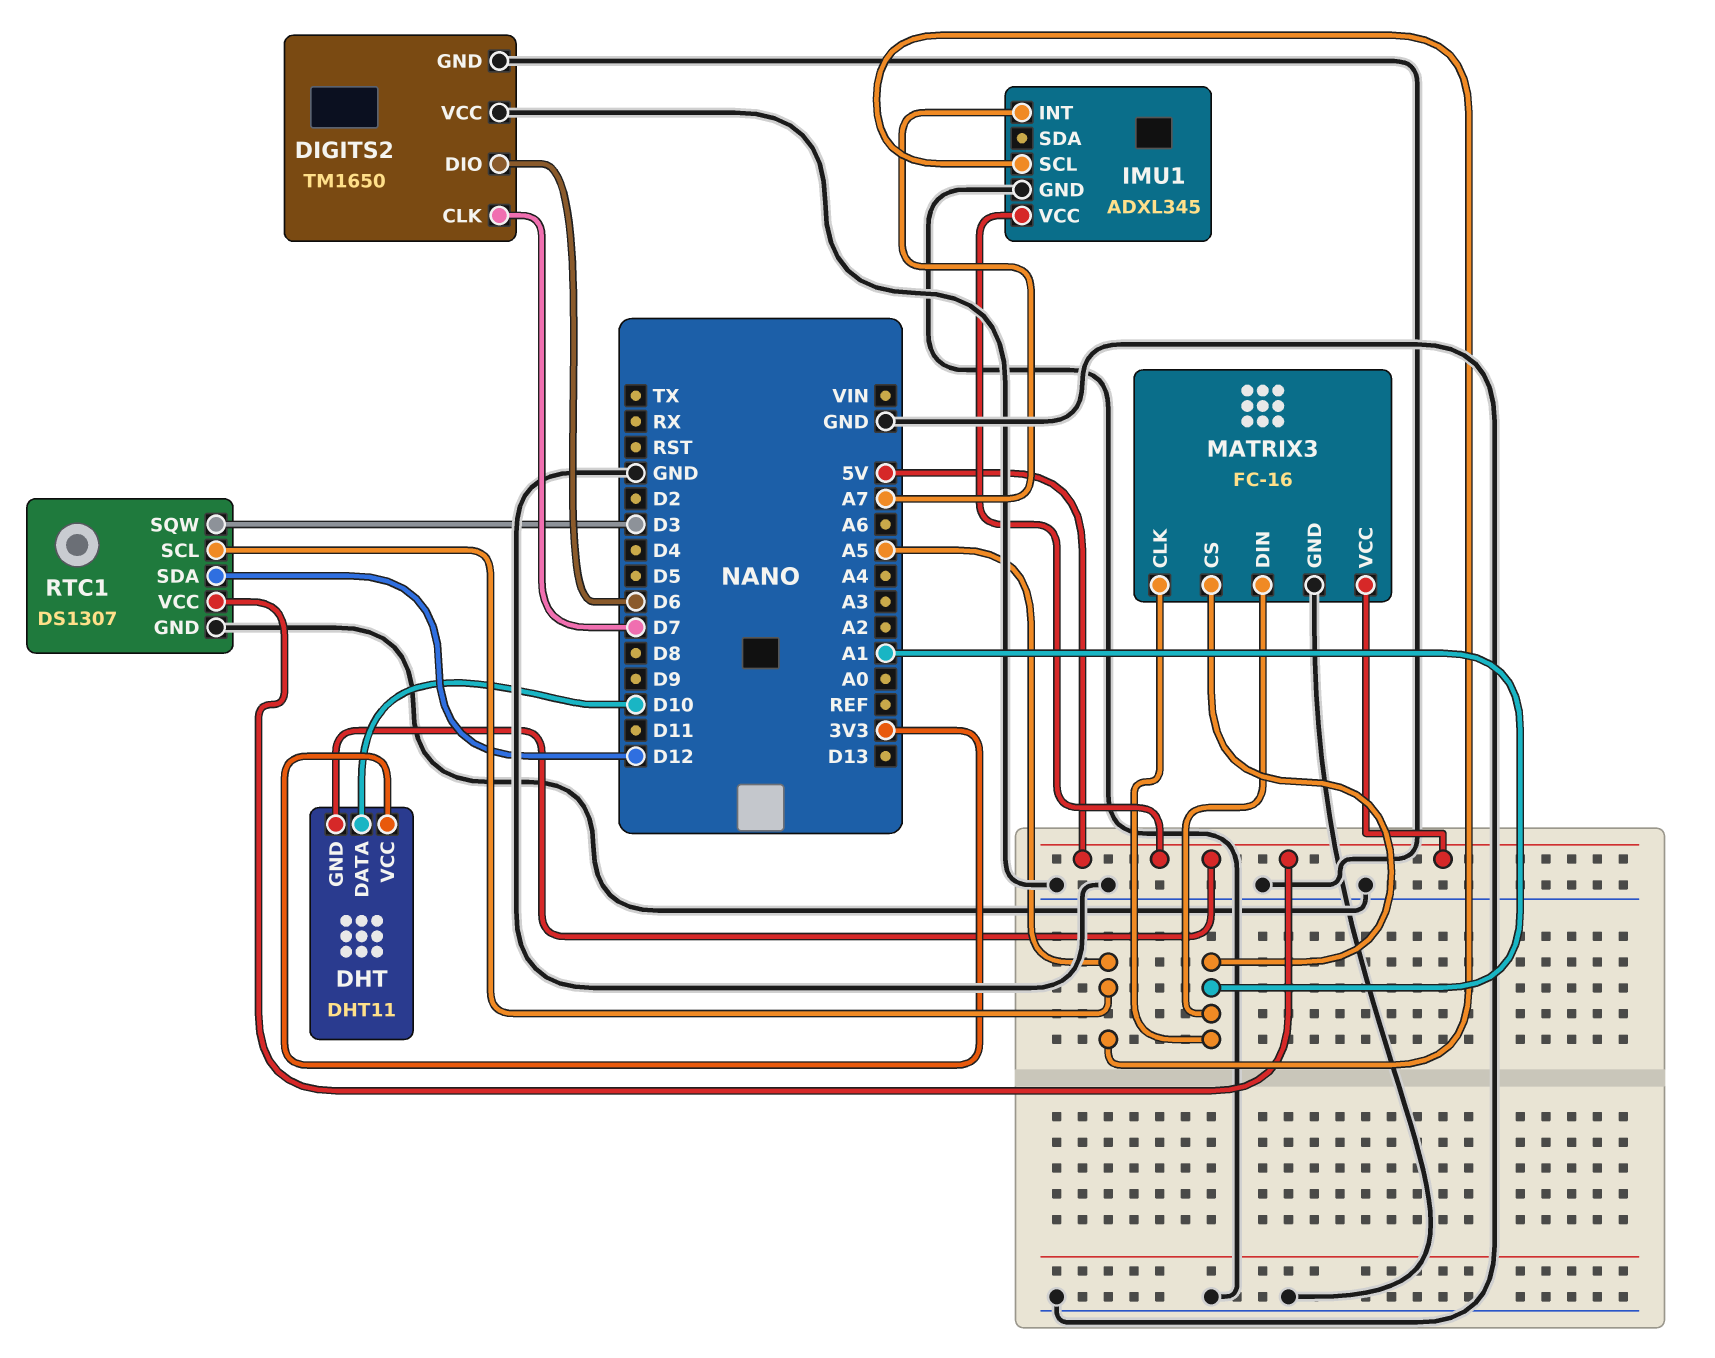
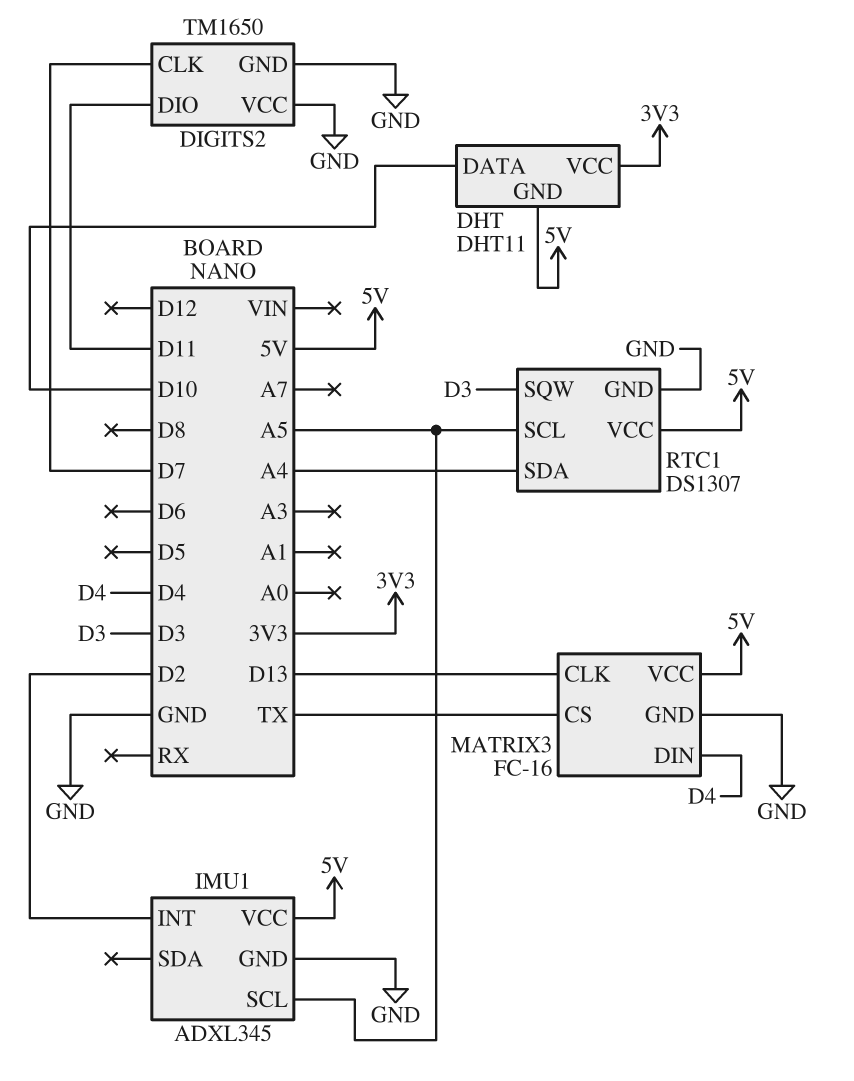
DIGITS2 pin DIO: D6 -> D11
IMU1 pin INT: A7 -> D2
MATRIX3 pin CLK: A1 -> D13
MATRIX3 pin CS: A1 -> TX
MATRIX3 pin DIN: A1 -> D4
RTC1 pin SDA: D12 -> A4

